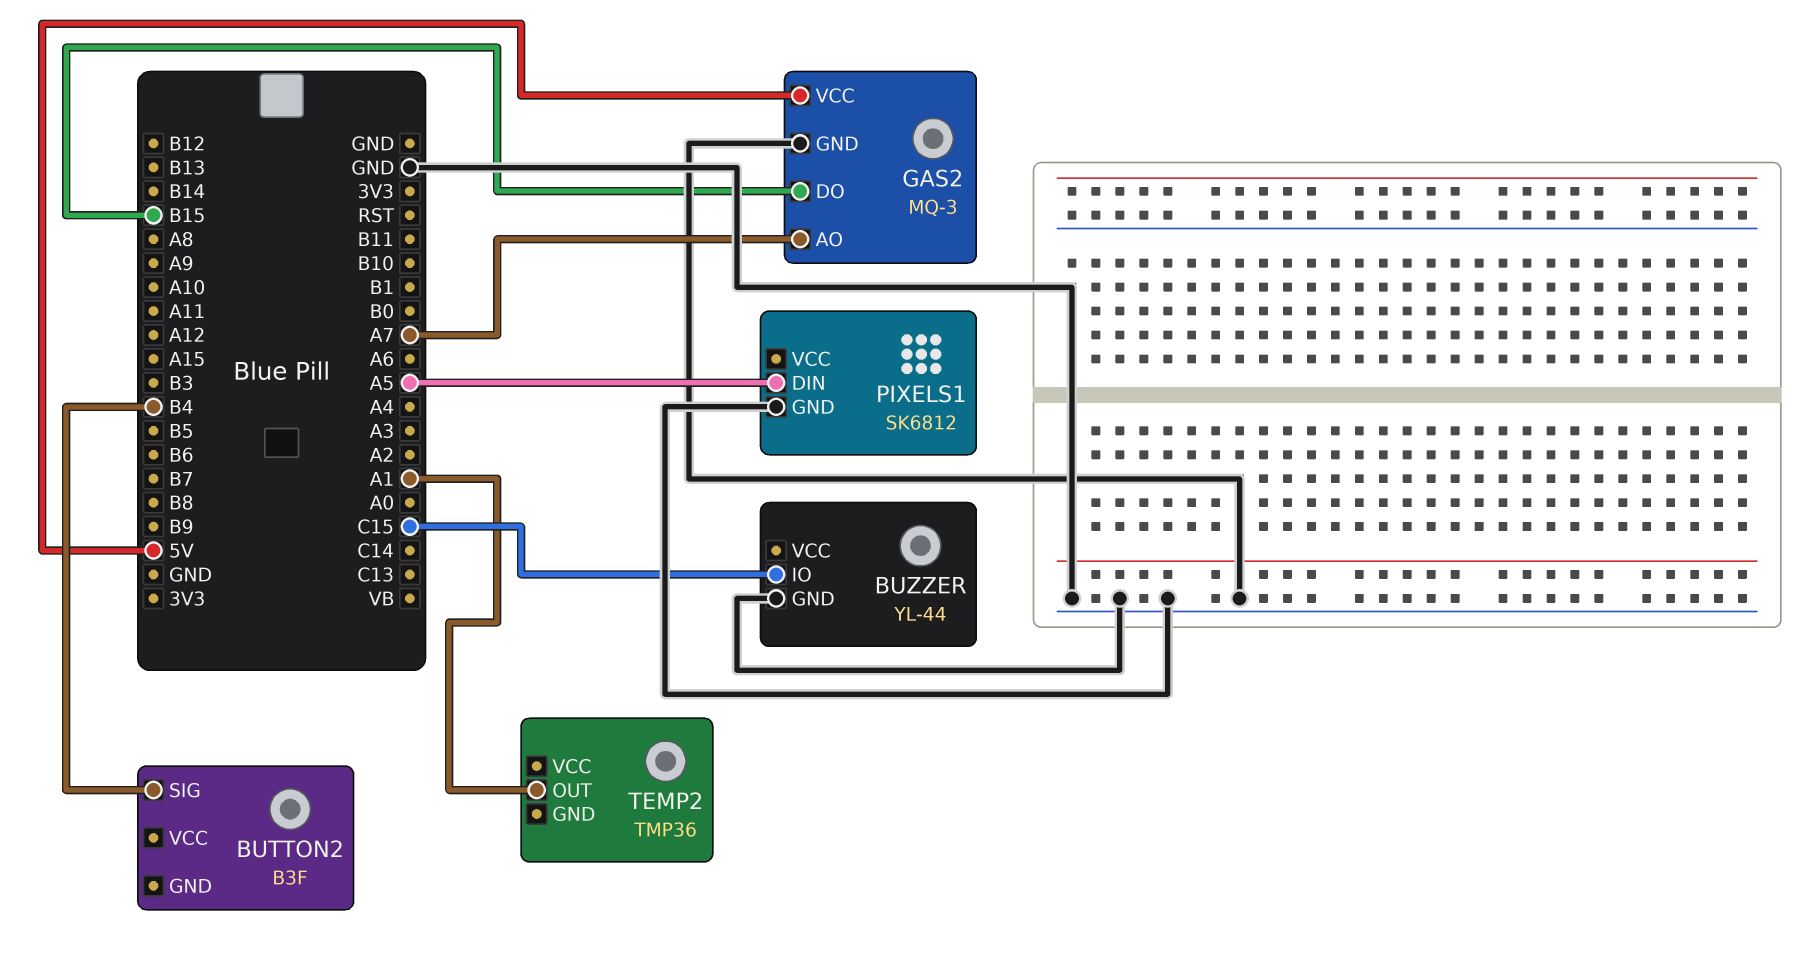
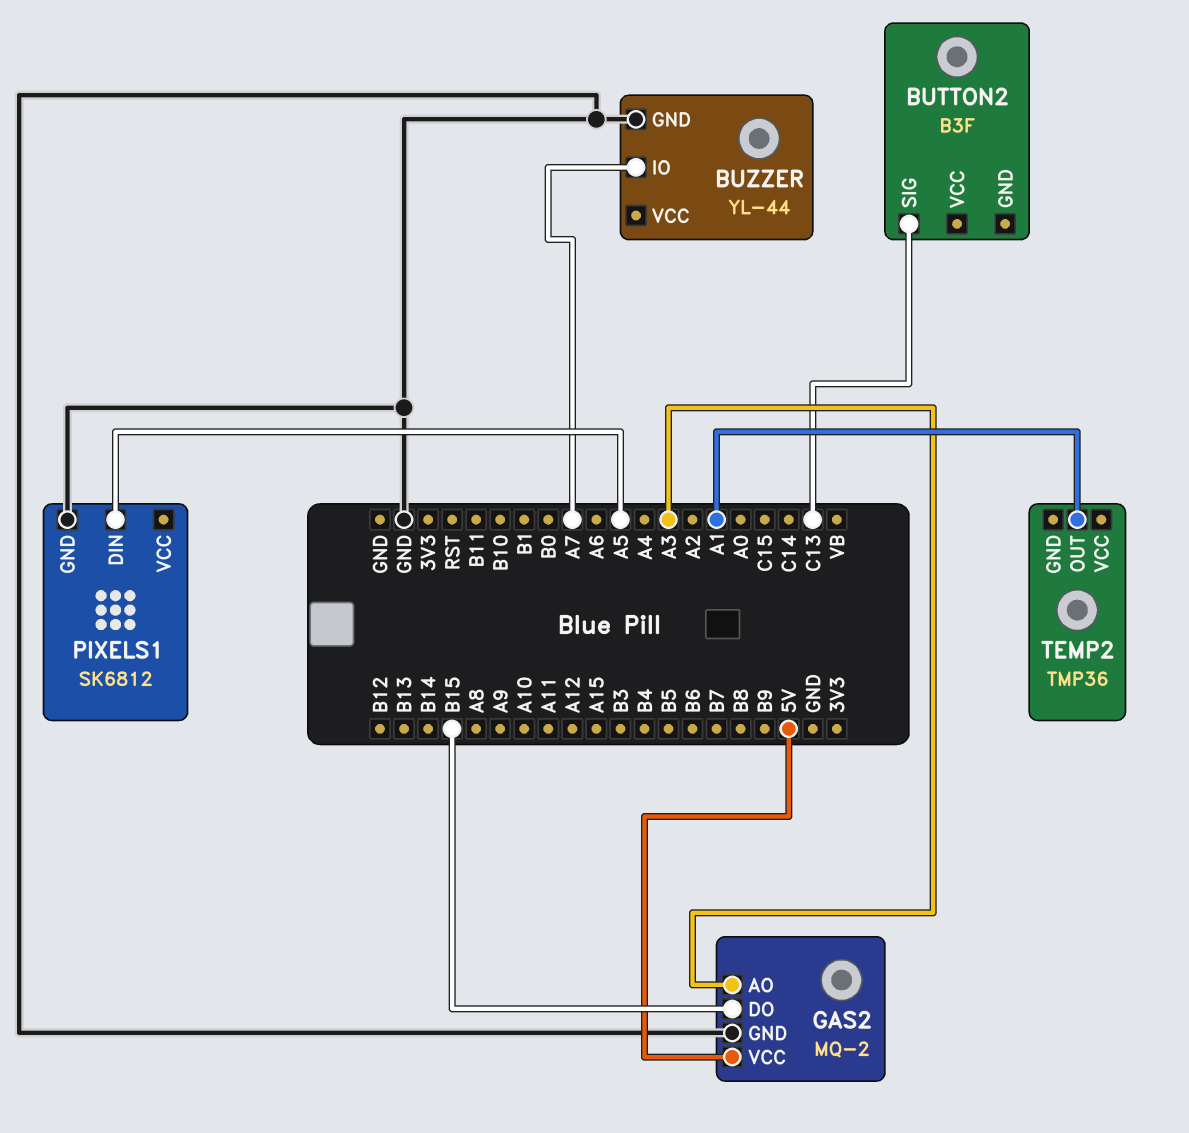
BUTTON2 pin SIG: B4 -> C13
BUZZER pin IO: C15 -> A7
GAS2: MQ-3 -> MQ-2
GAS2 pin AO: A7 -> A3

